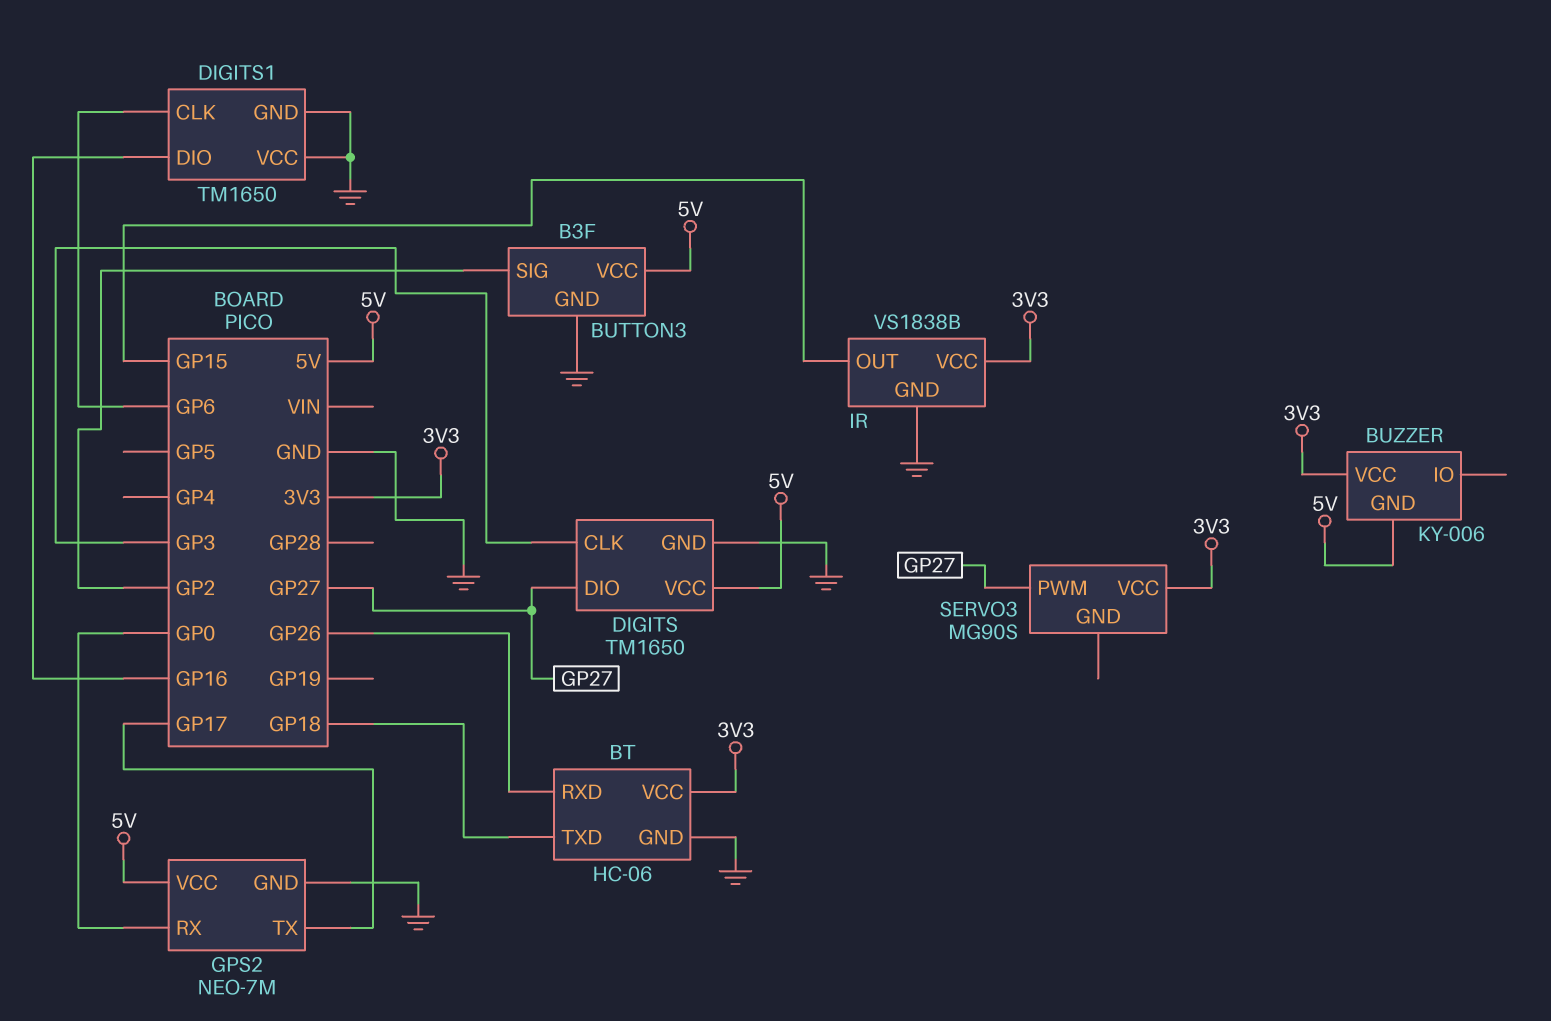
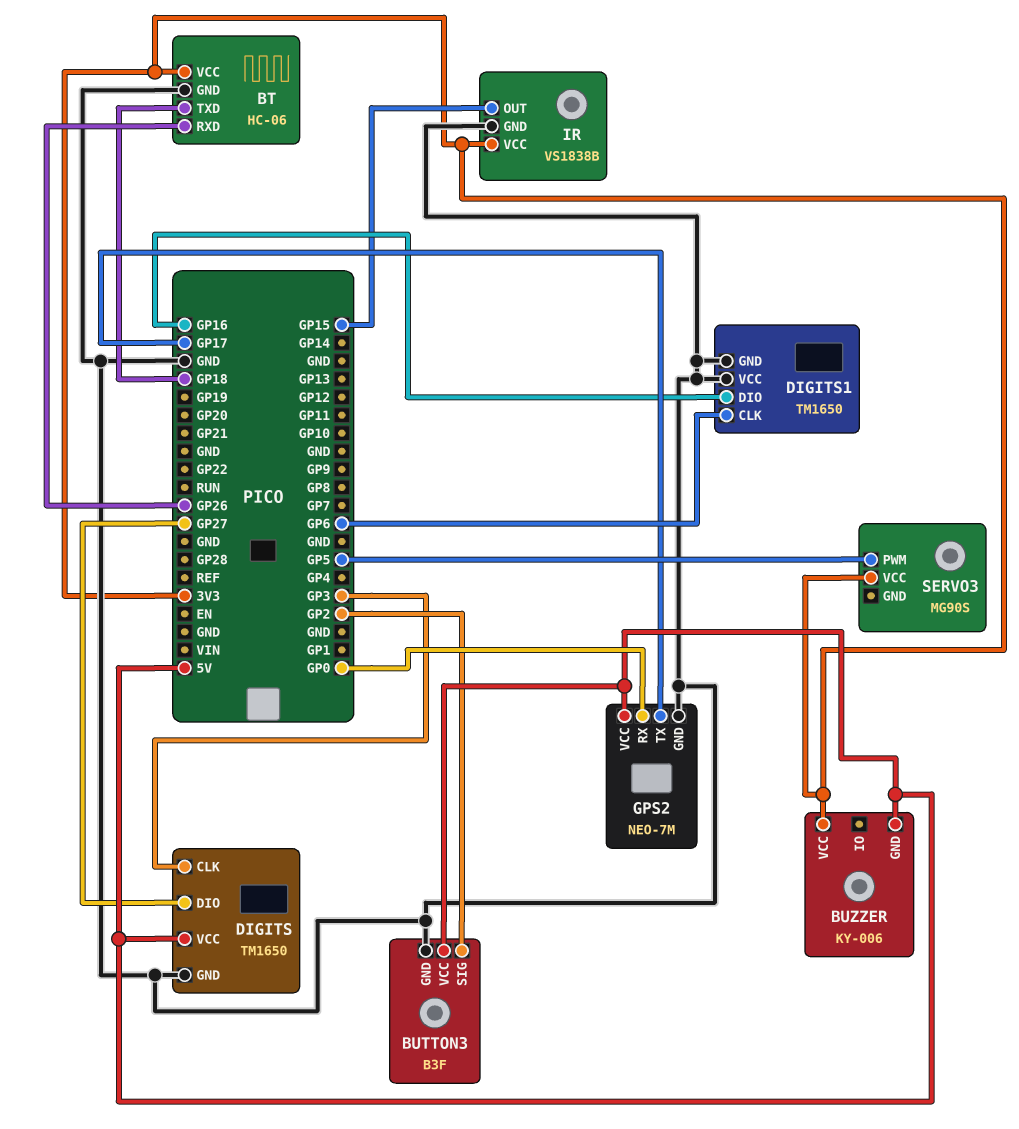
SERVO3 pin PWM: GP27 -> GP5

